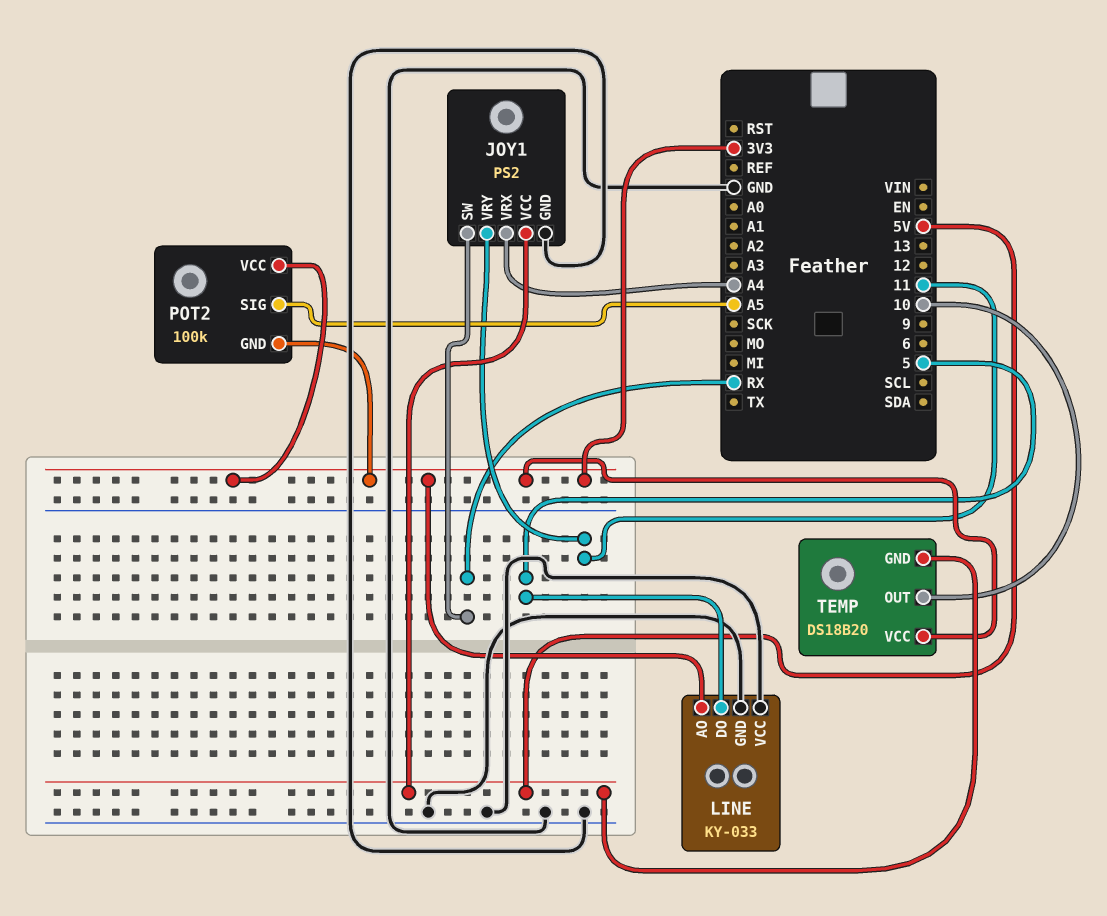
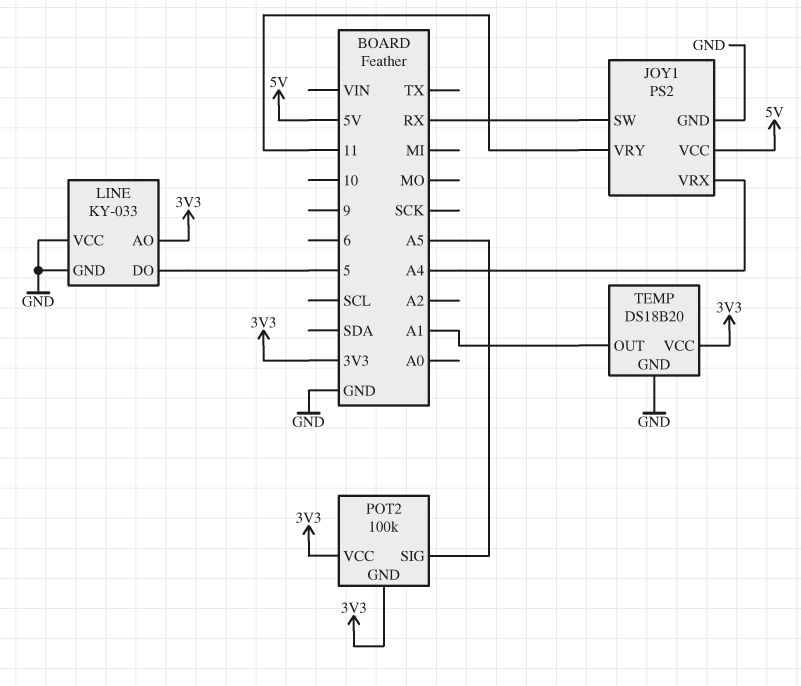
TEMP pin GND: 5V -> GND
TEMP pin OUT: 10 -> A1

